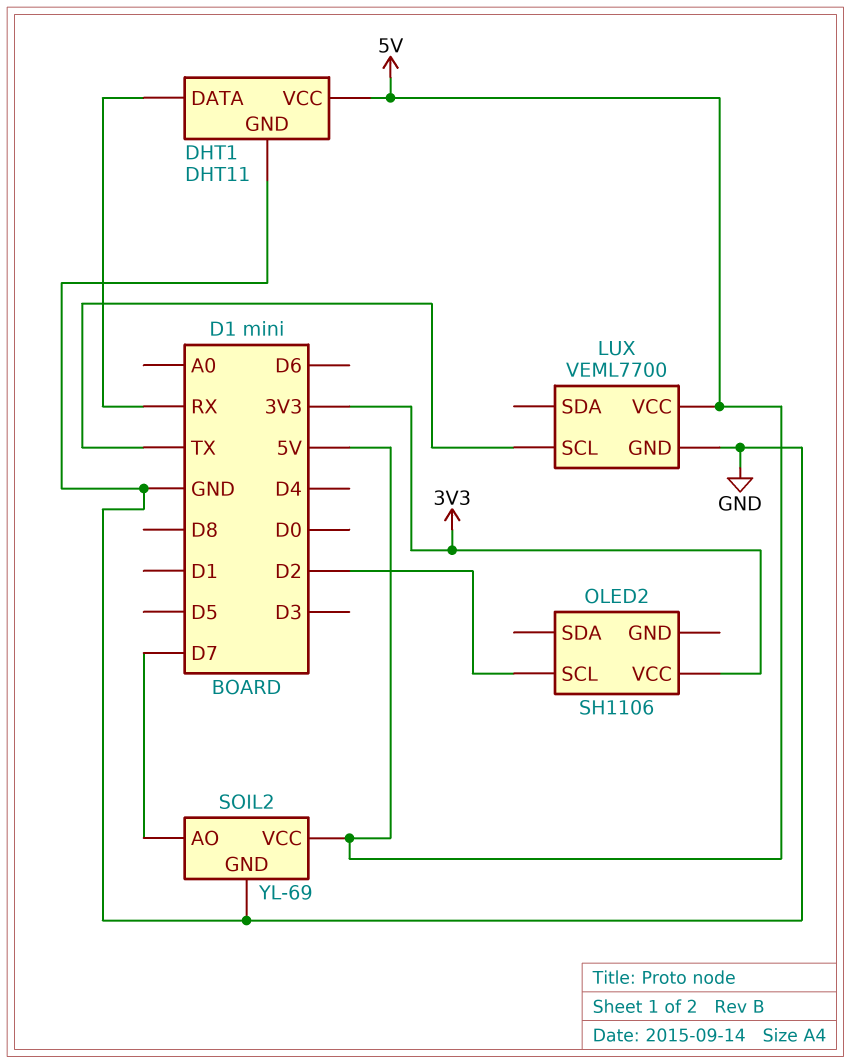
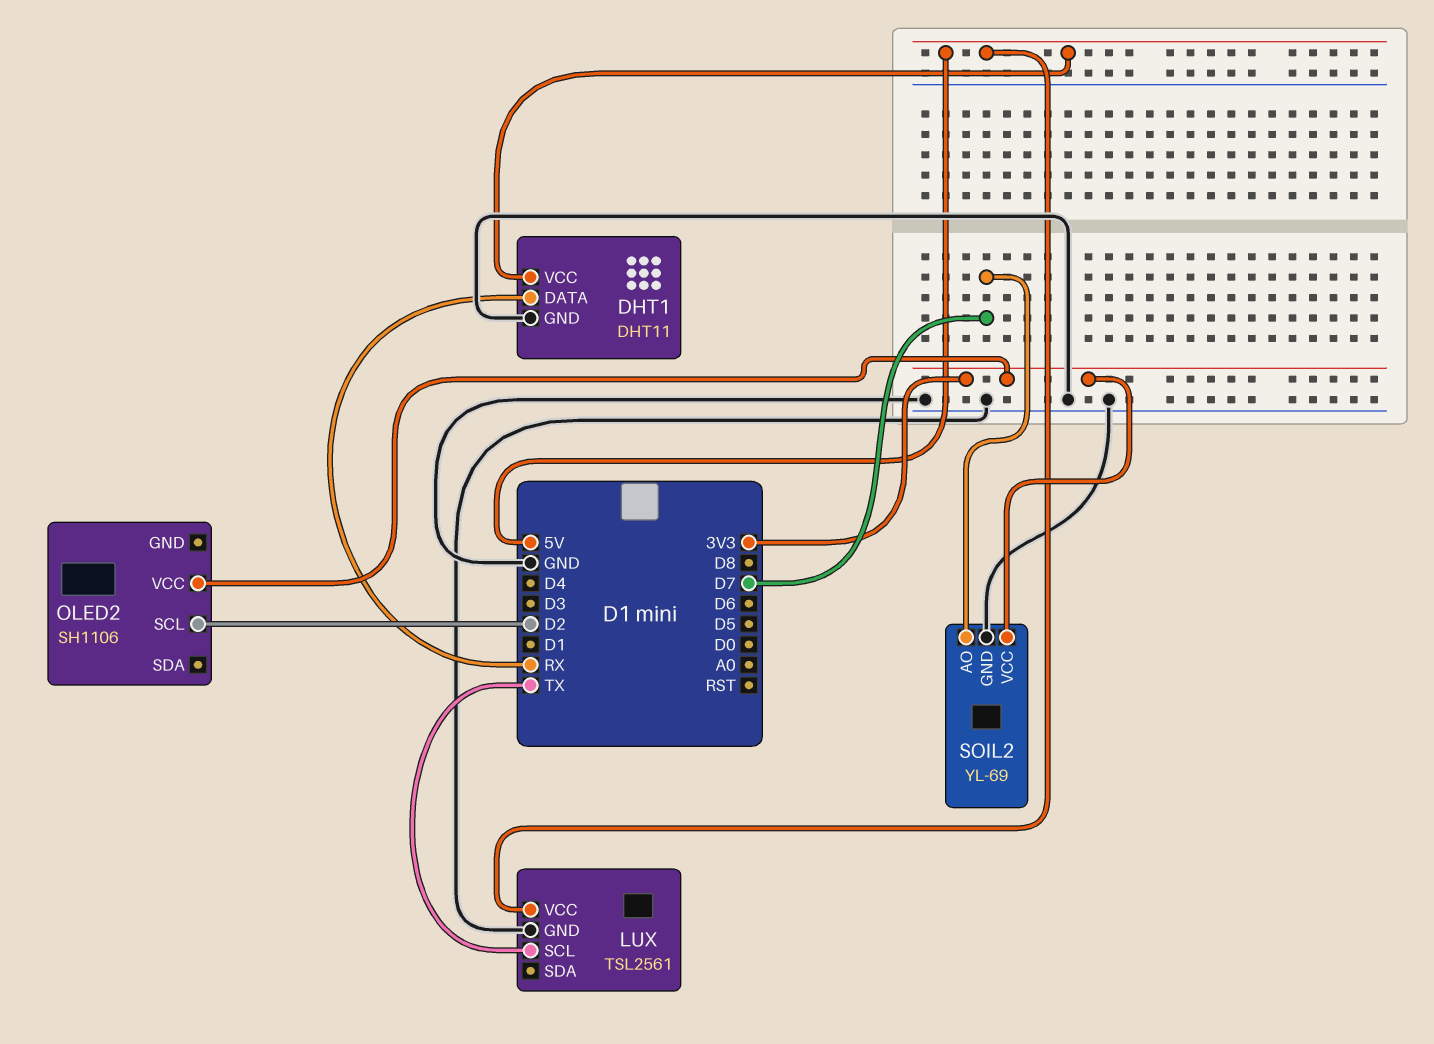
LUX: VEML7700 -> TSL2561
SOIL2 pin VCC: 5V -> 3V3

